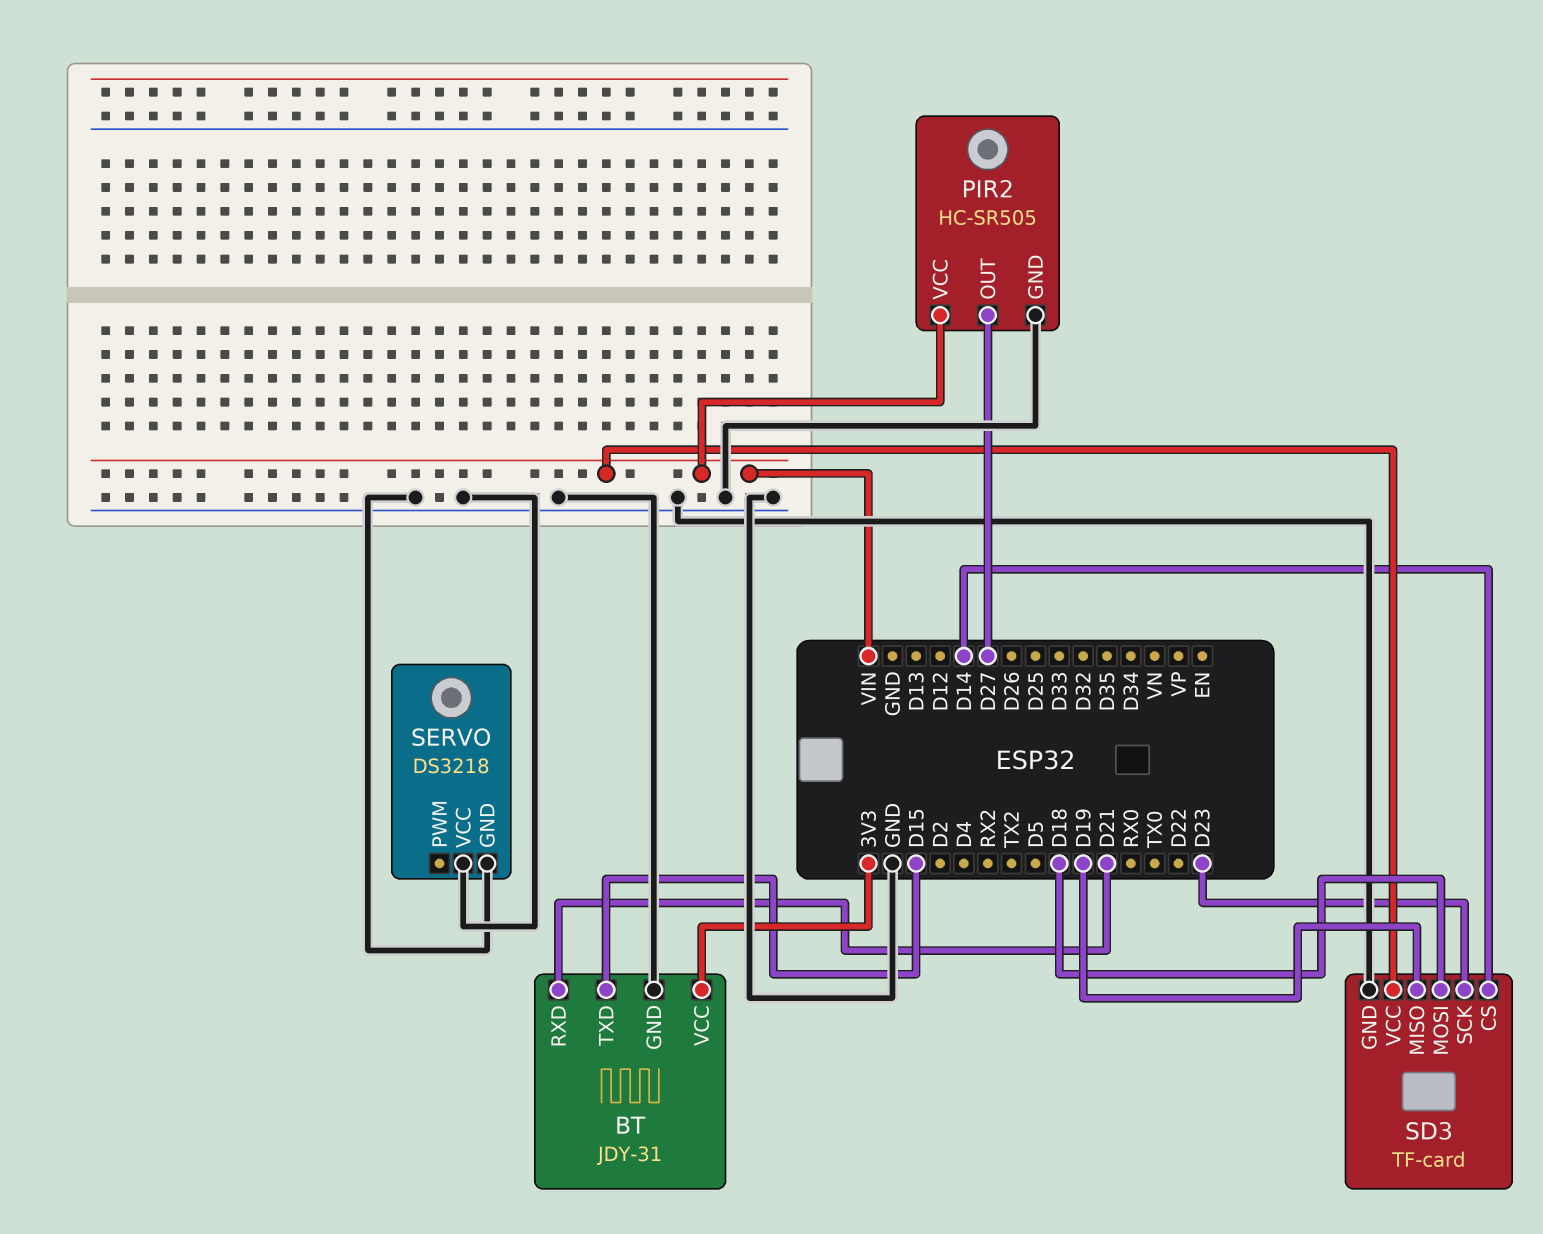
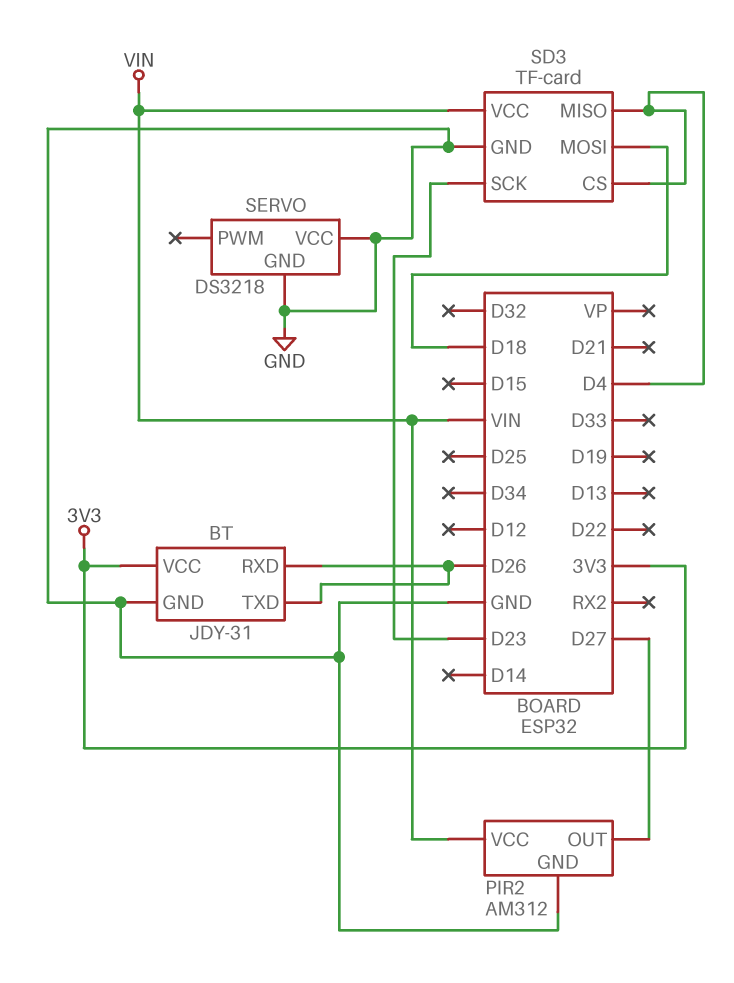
BT pin RXD: D21 -> D26
BT pin TXD: D15 -> D26
PIR2: HC-SR505 -> AM312
SD3 pin CS: D14 -> D4
SD3 pin MISO: D19 -> D4

